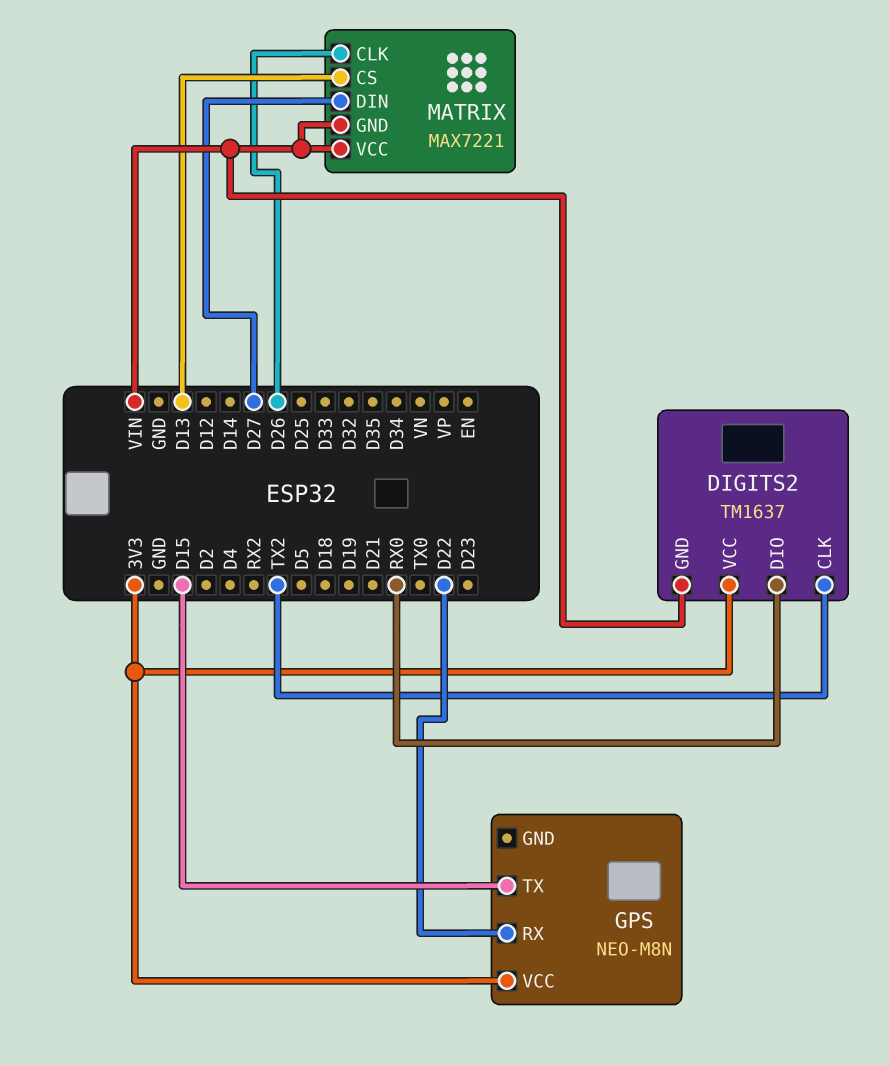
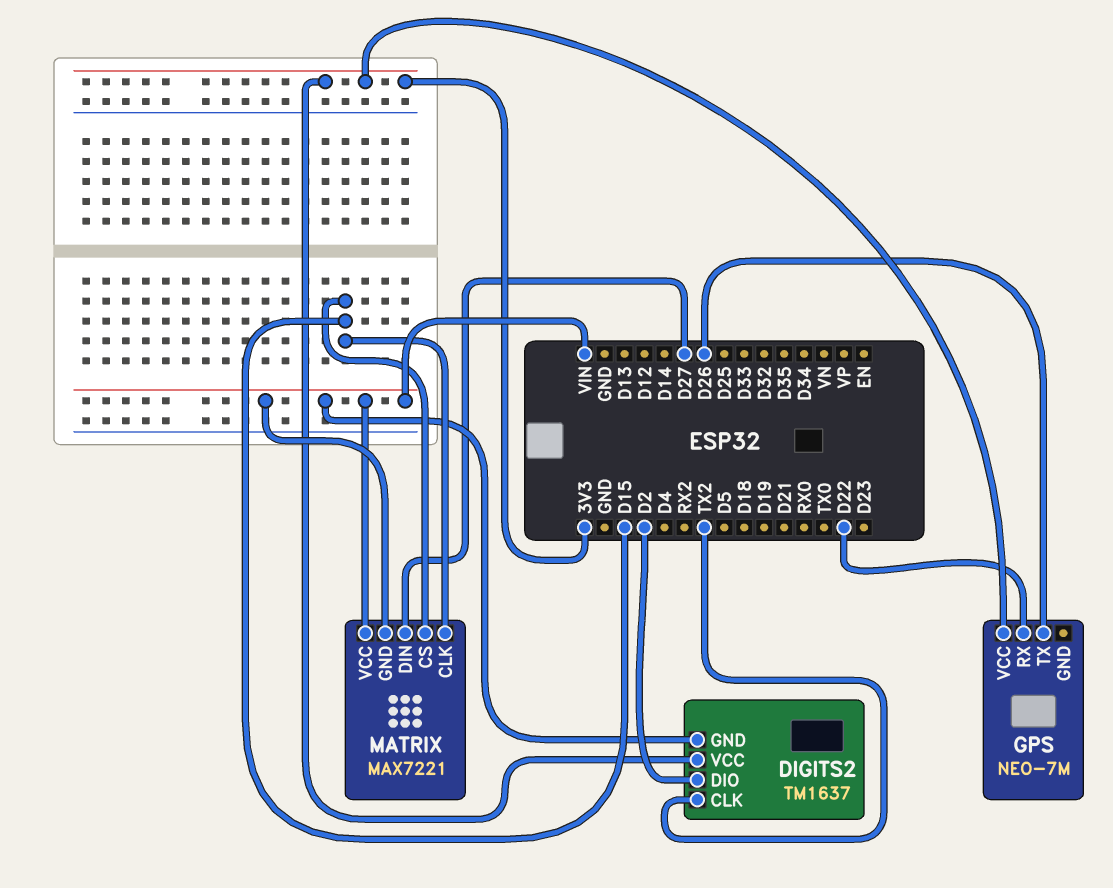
DIGITS2 pin DIO: RX0 -> D2
GPS: NEO-M8N -> NEO-7M
GPS pin TX: D15 -> D26
MATRIX pin CLK: D26 -> D15
MATRIX pin CS: D13 -> D15

